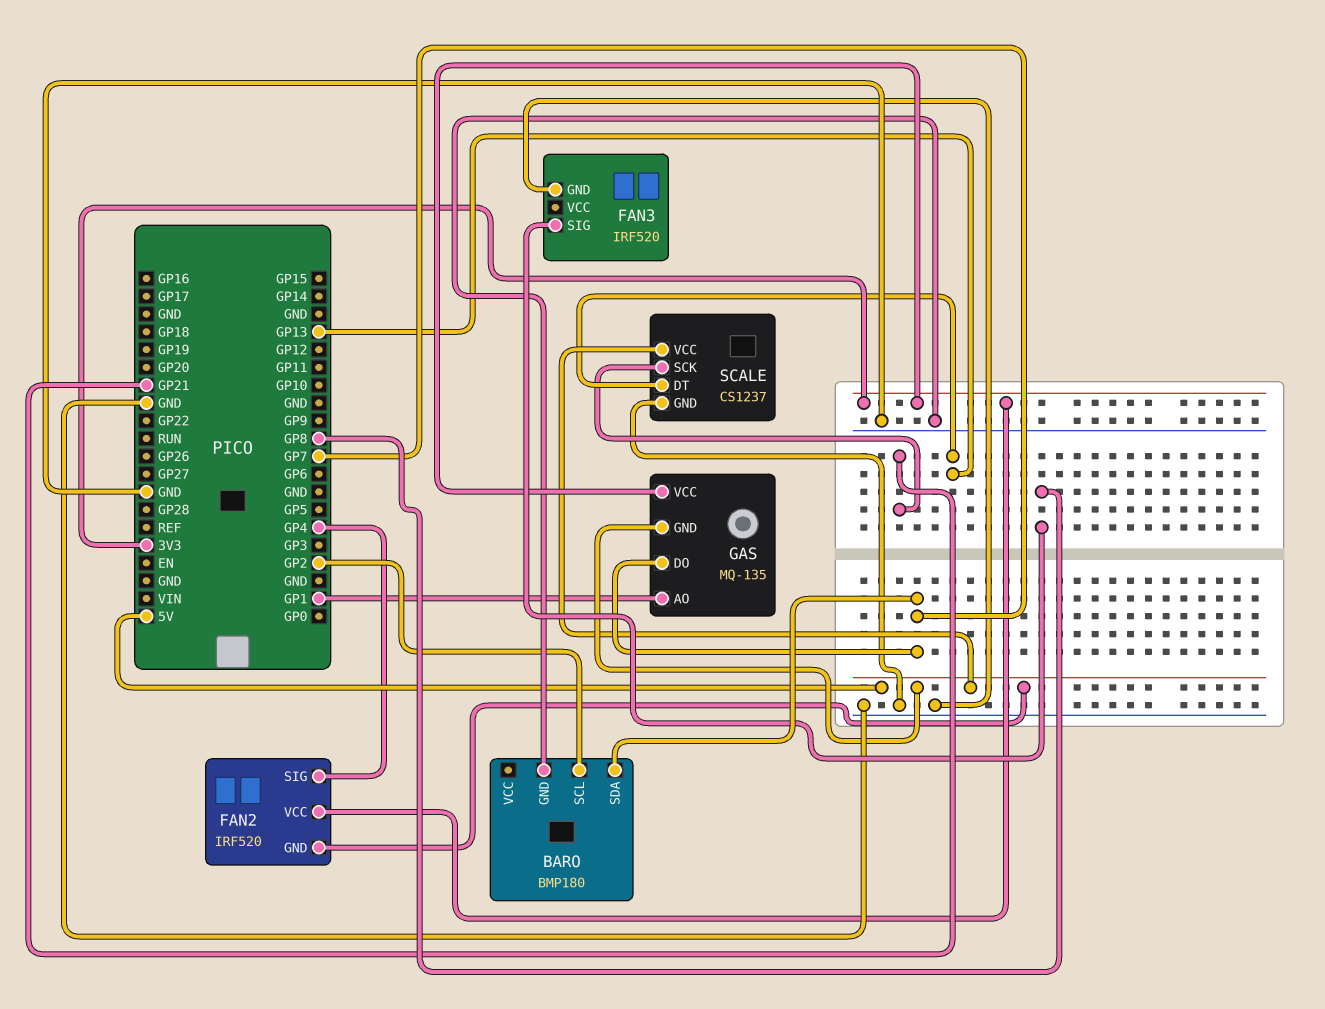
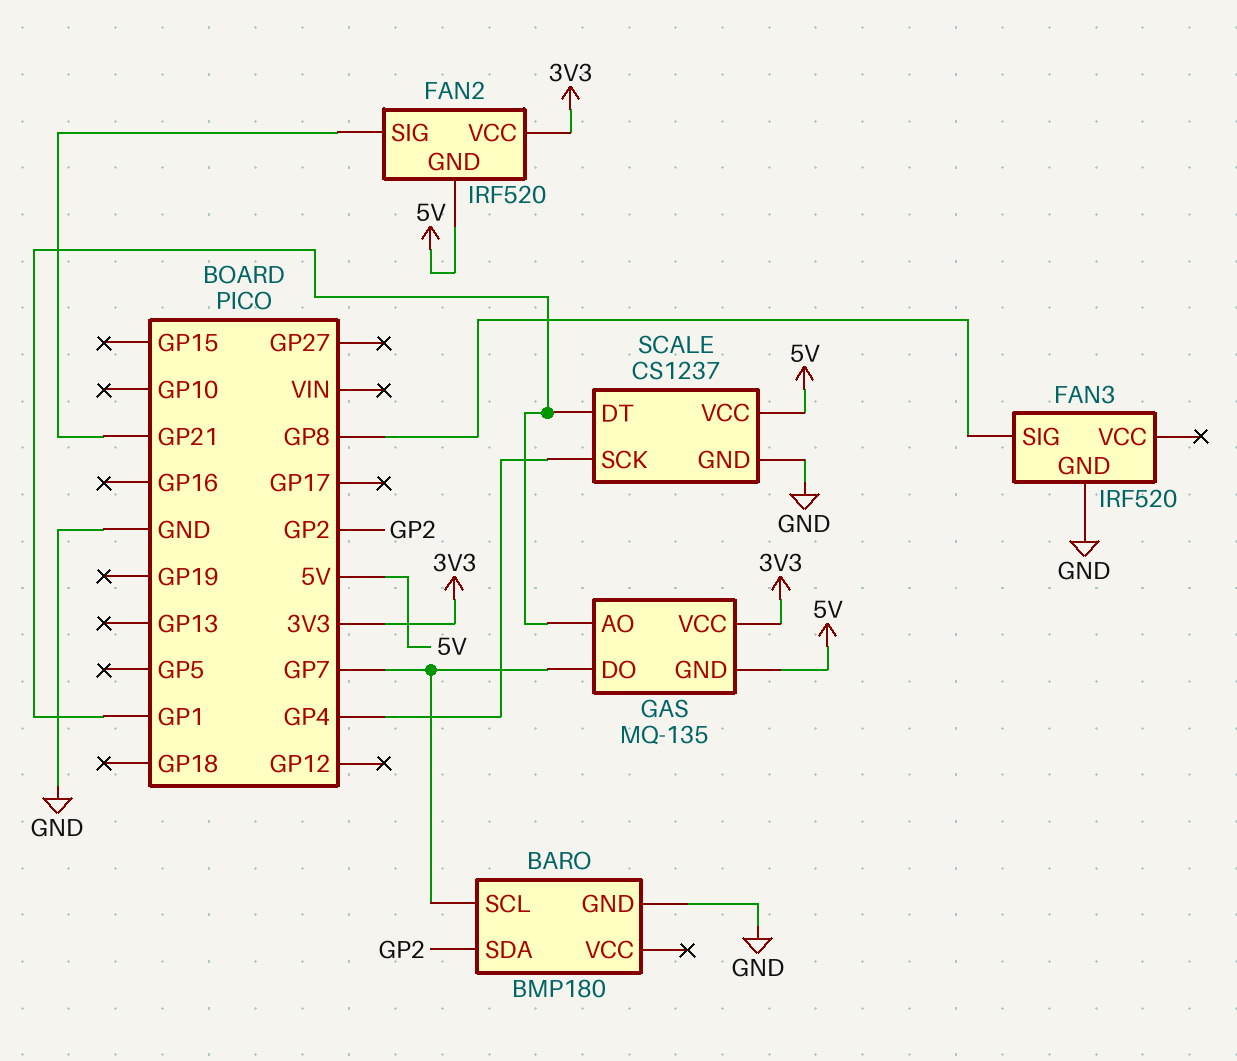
BARO pin SCL: GP2 -> GP7
BARO pin SDA: GP7 -> GP2
FAN2 pin SIG: GP4 -> GP21
SCALE pin DT: GP13 -> GP1
SCALE pin SCK: GP21 -> GP4

